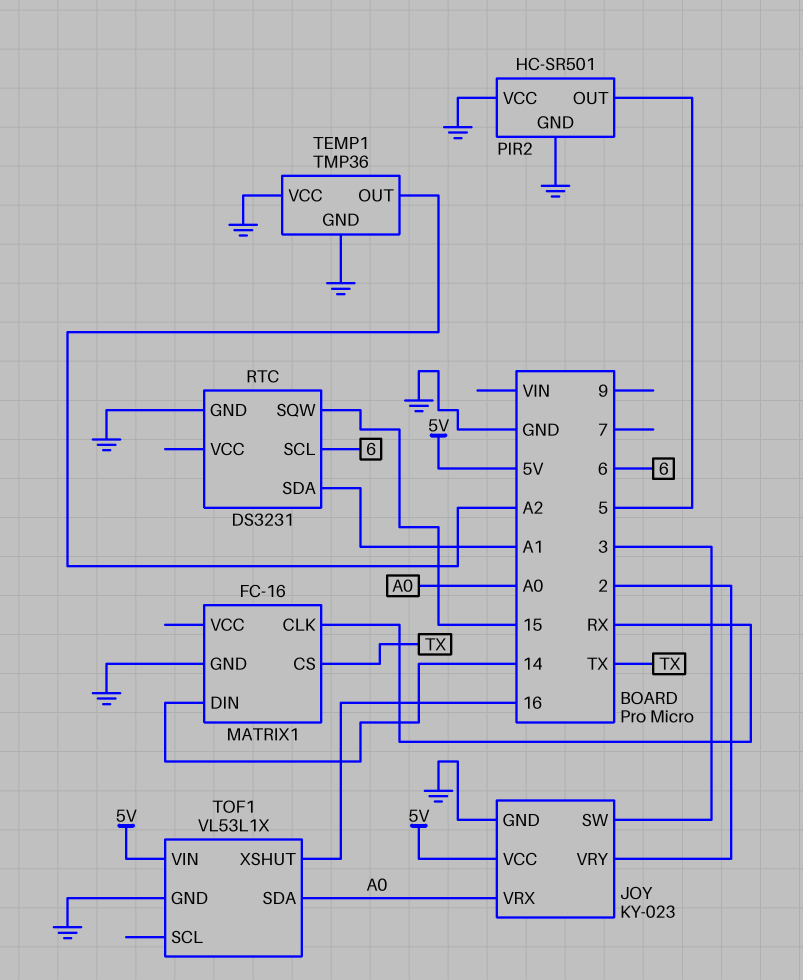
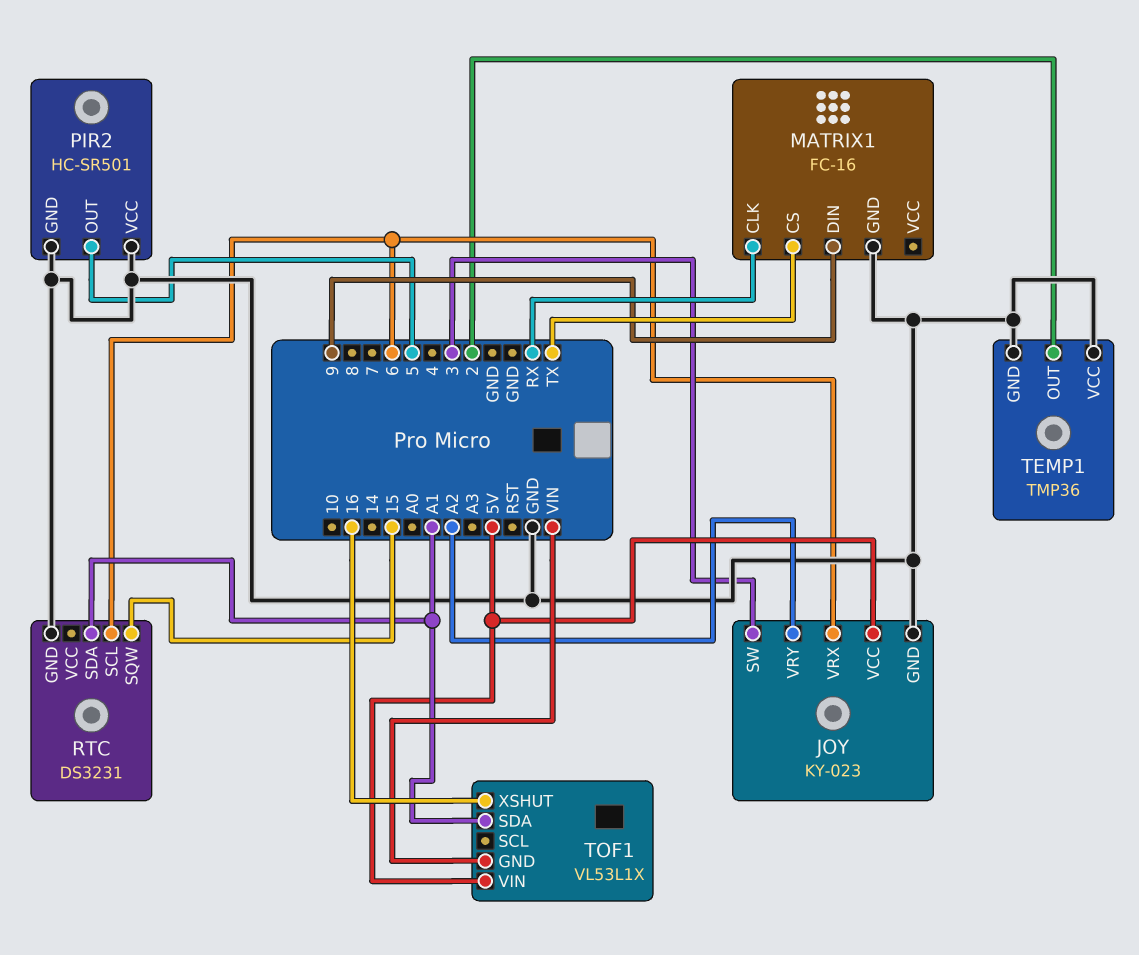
JOY pin VRX: A0 -> 6
JOY pin VRY: 2 -> A2
MATRIX1 pin DIN: 14 -> 9
TEMP1 pin OUT: A2 -> 2
TOF1 pin GND: GND -> VIN
TOF1 pin SDA: A0 -> A1

